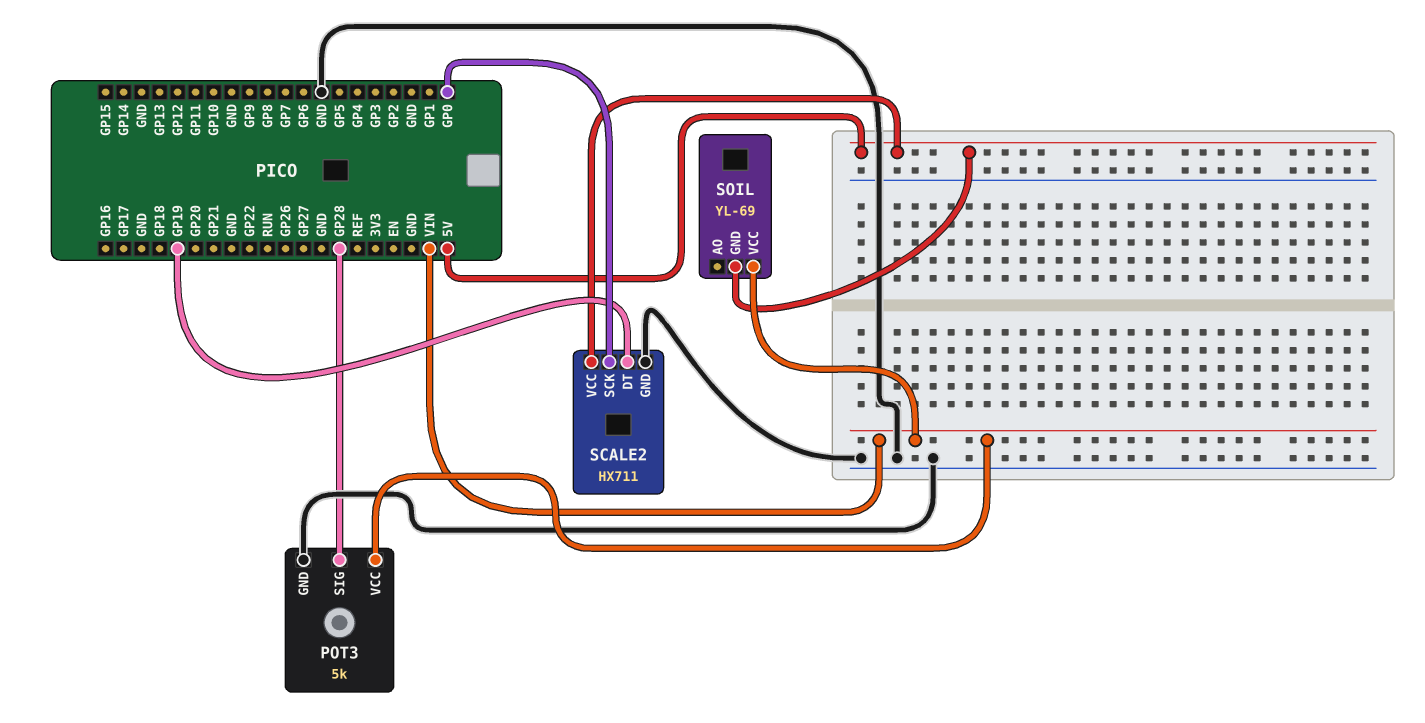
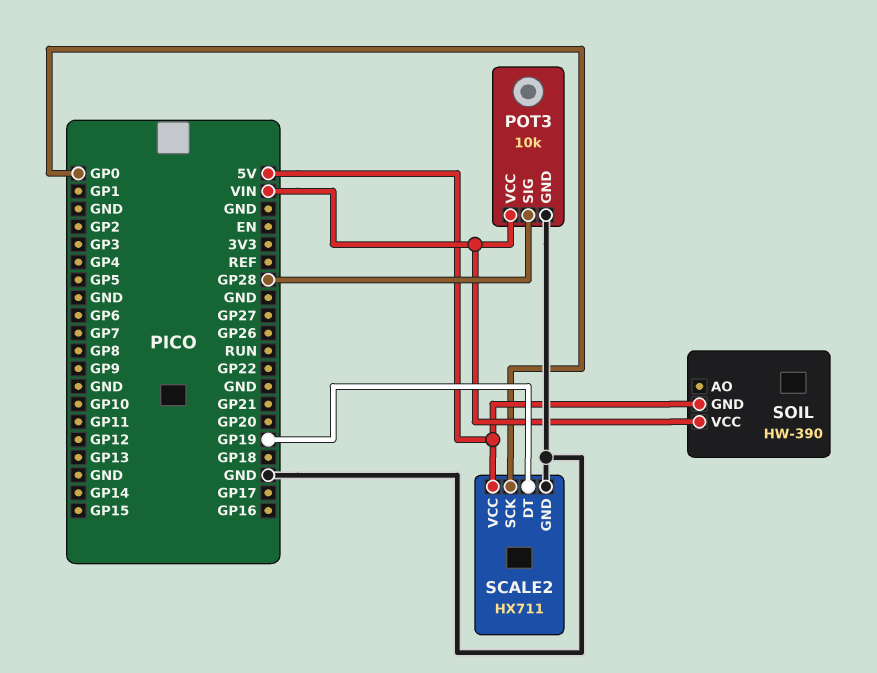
POT3: 5k -> 10k
SOIL: YL-69 -> HW-390

